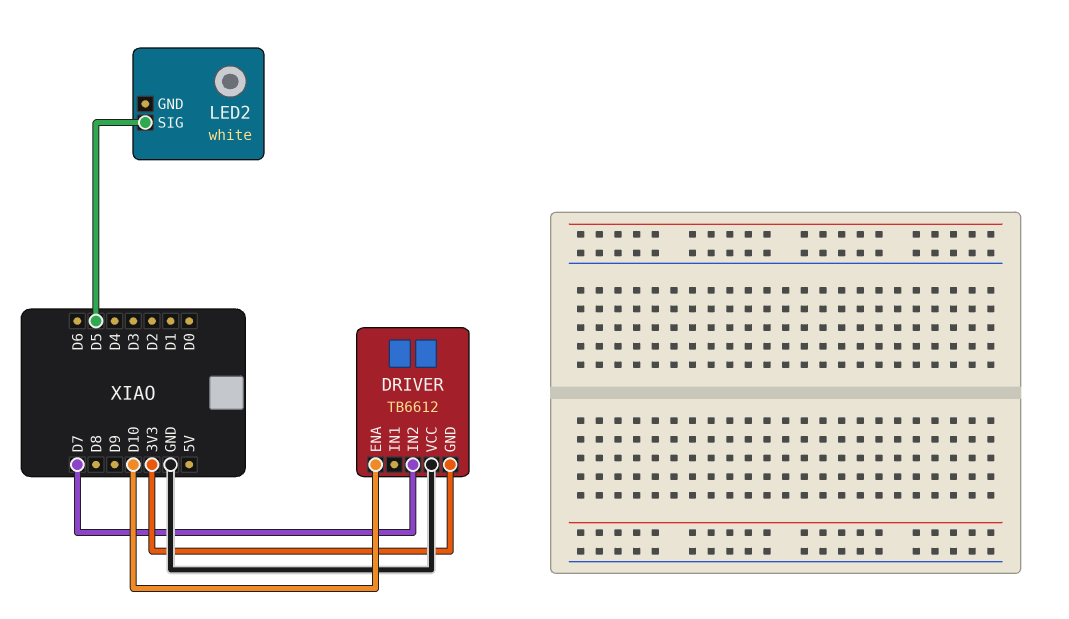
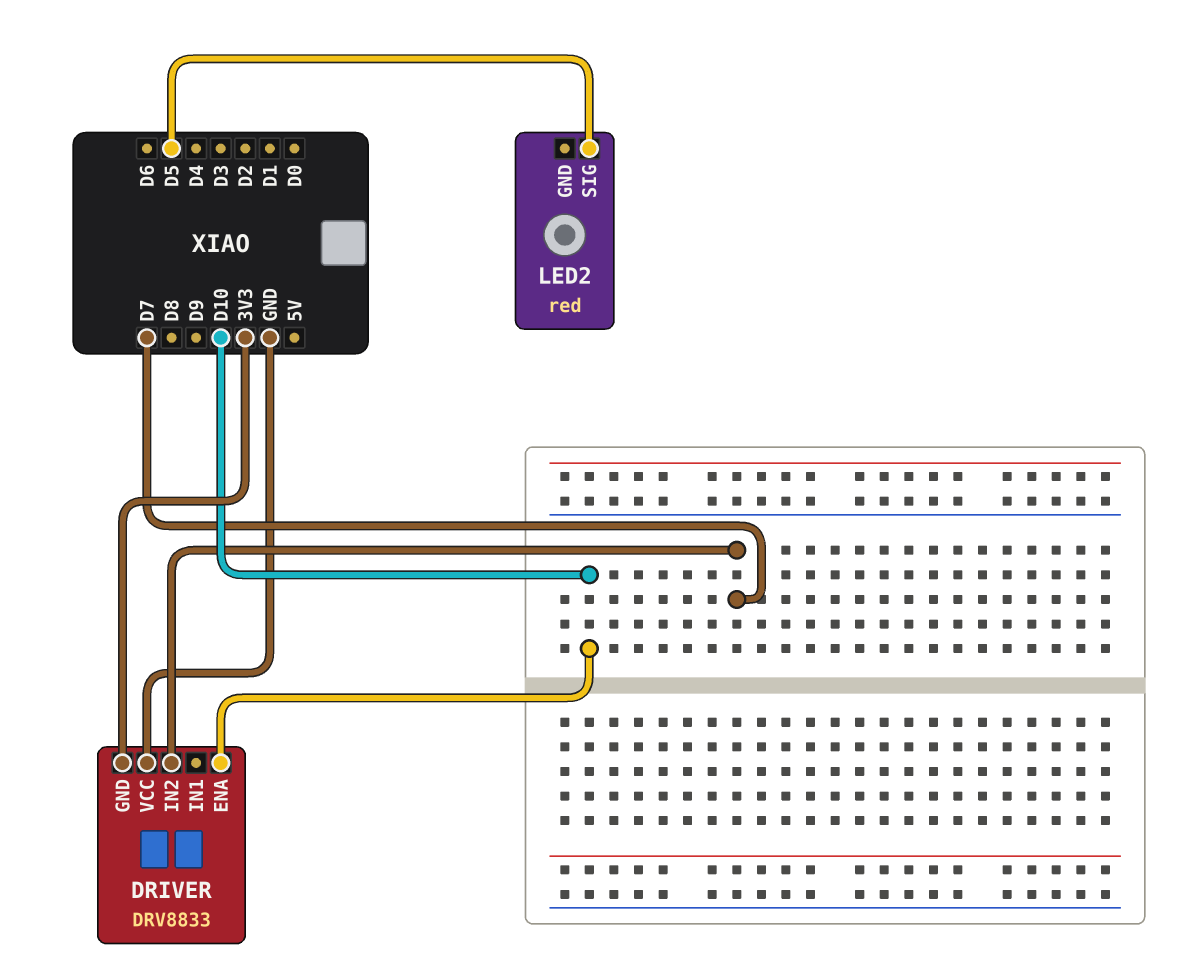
DRIVER: TB6612 -> DRV8833
LED2: white -> red

